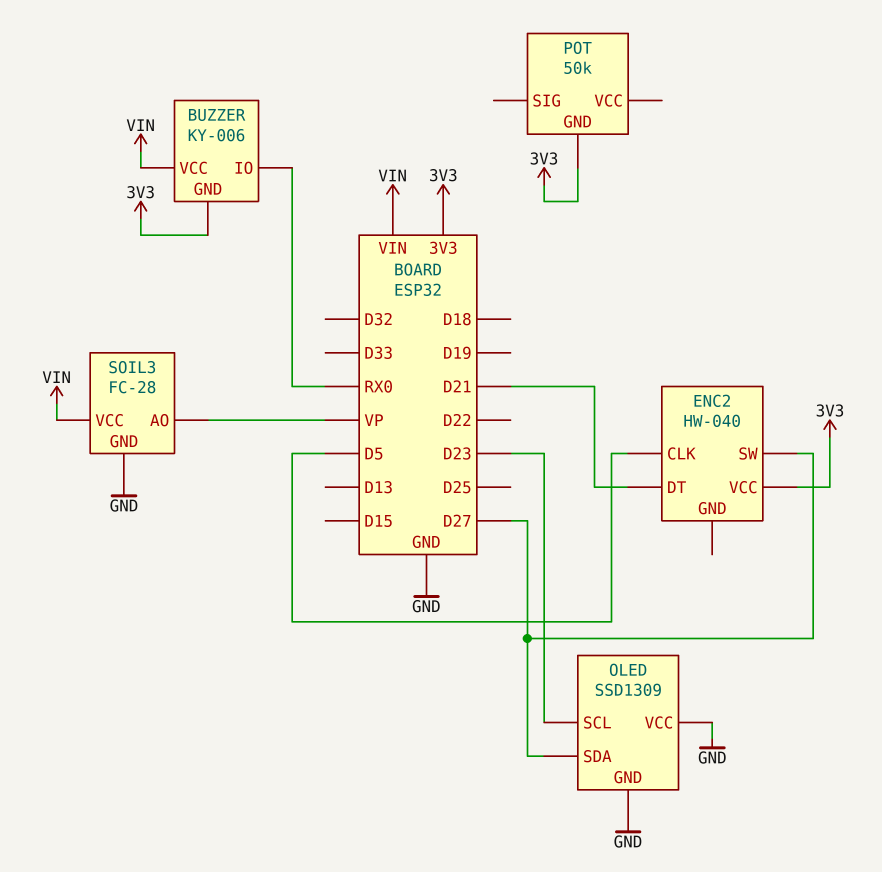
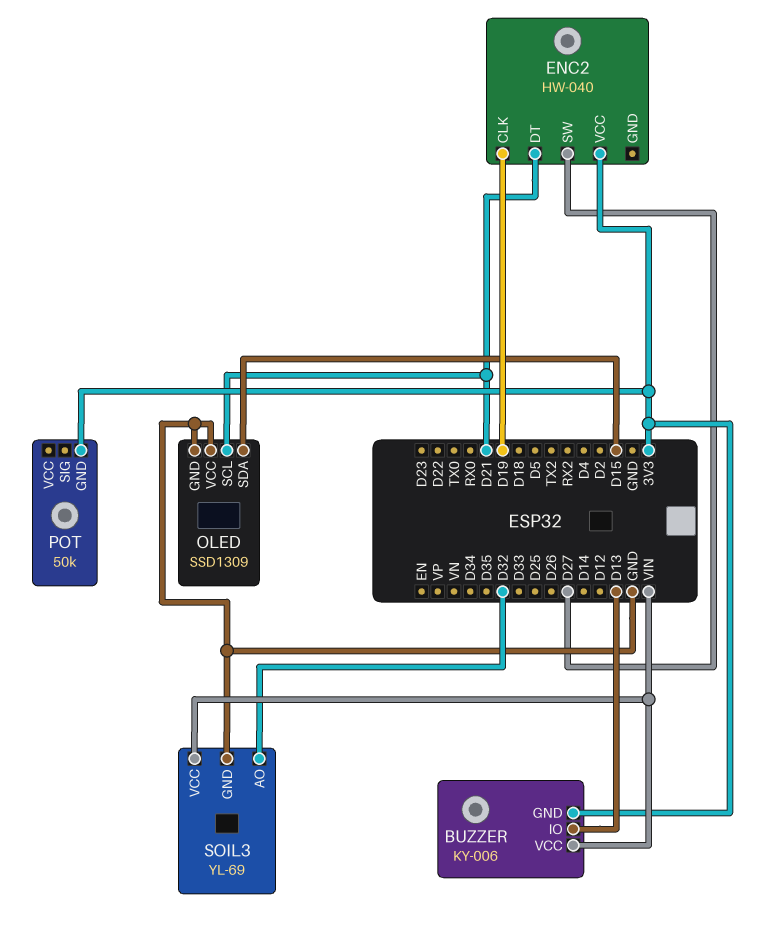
BUZZER pin IO: RX0 -> D13
ENC2 pin CLK: D5 -> D19
OLED pin SCL: D23 -> D21
OLED pin SDA: D27 -> D15
SOIL3: FC-28 -> YL-69
SOIL3 pin AO: VP -> D32

